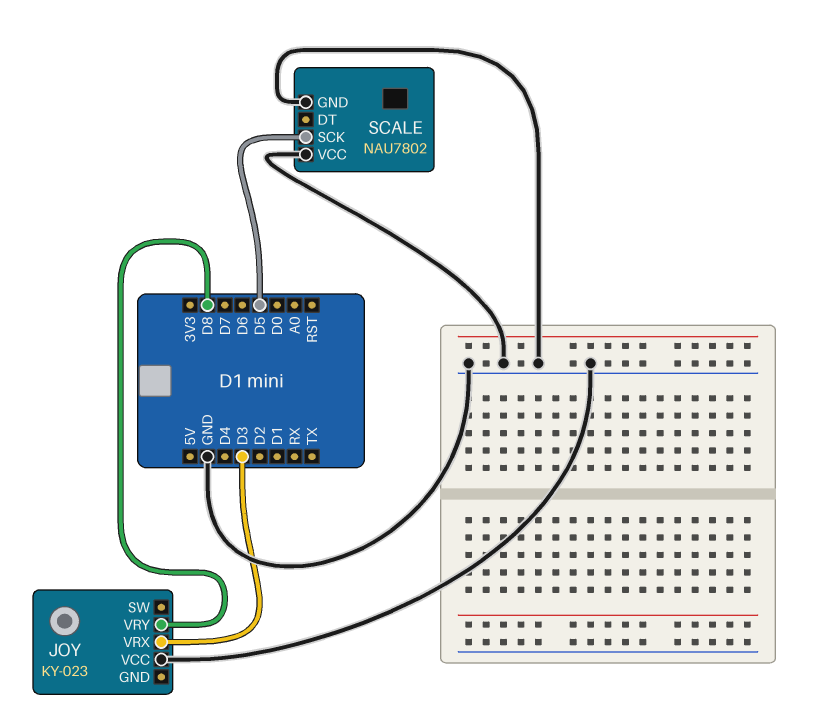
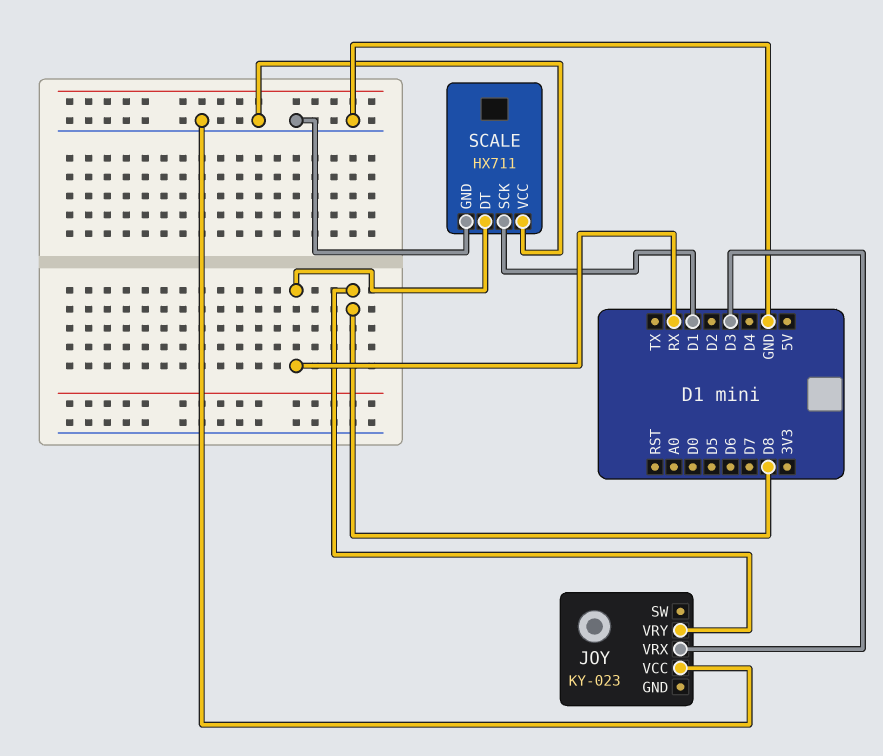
SCALE: NAU7802 -> HX711
SCALE pin DT: none -> RX
SCALE pin SCK: D5 -> D1

